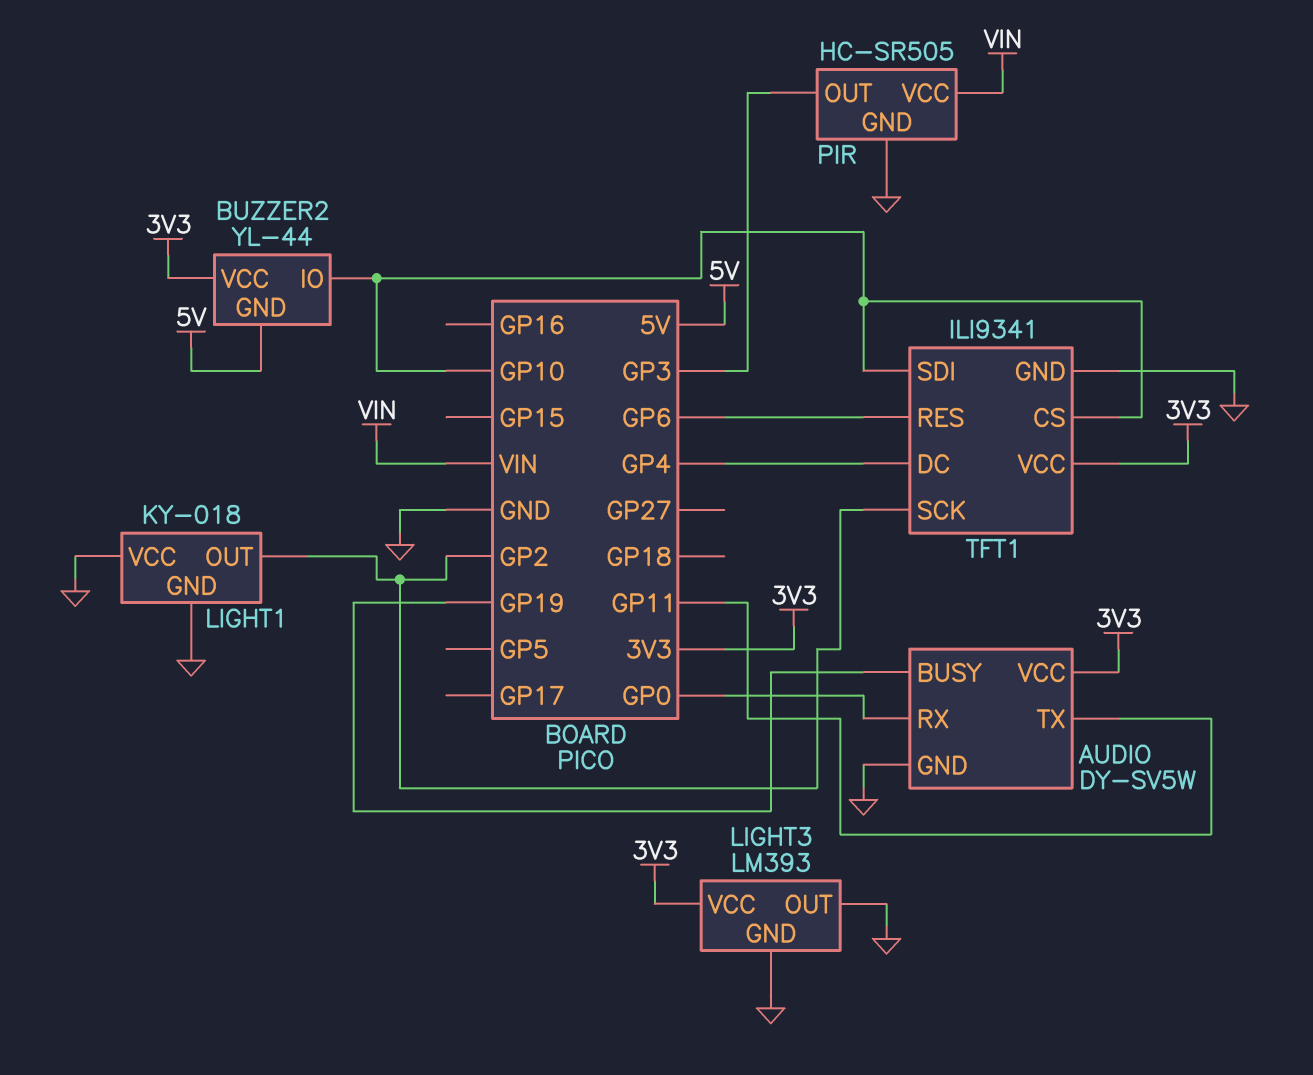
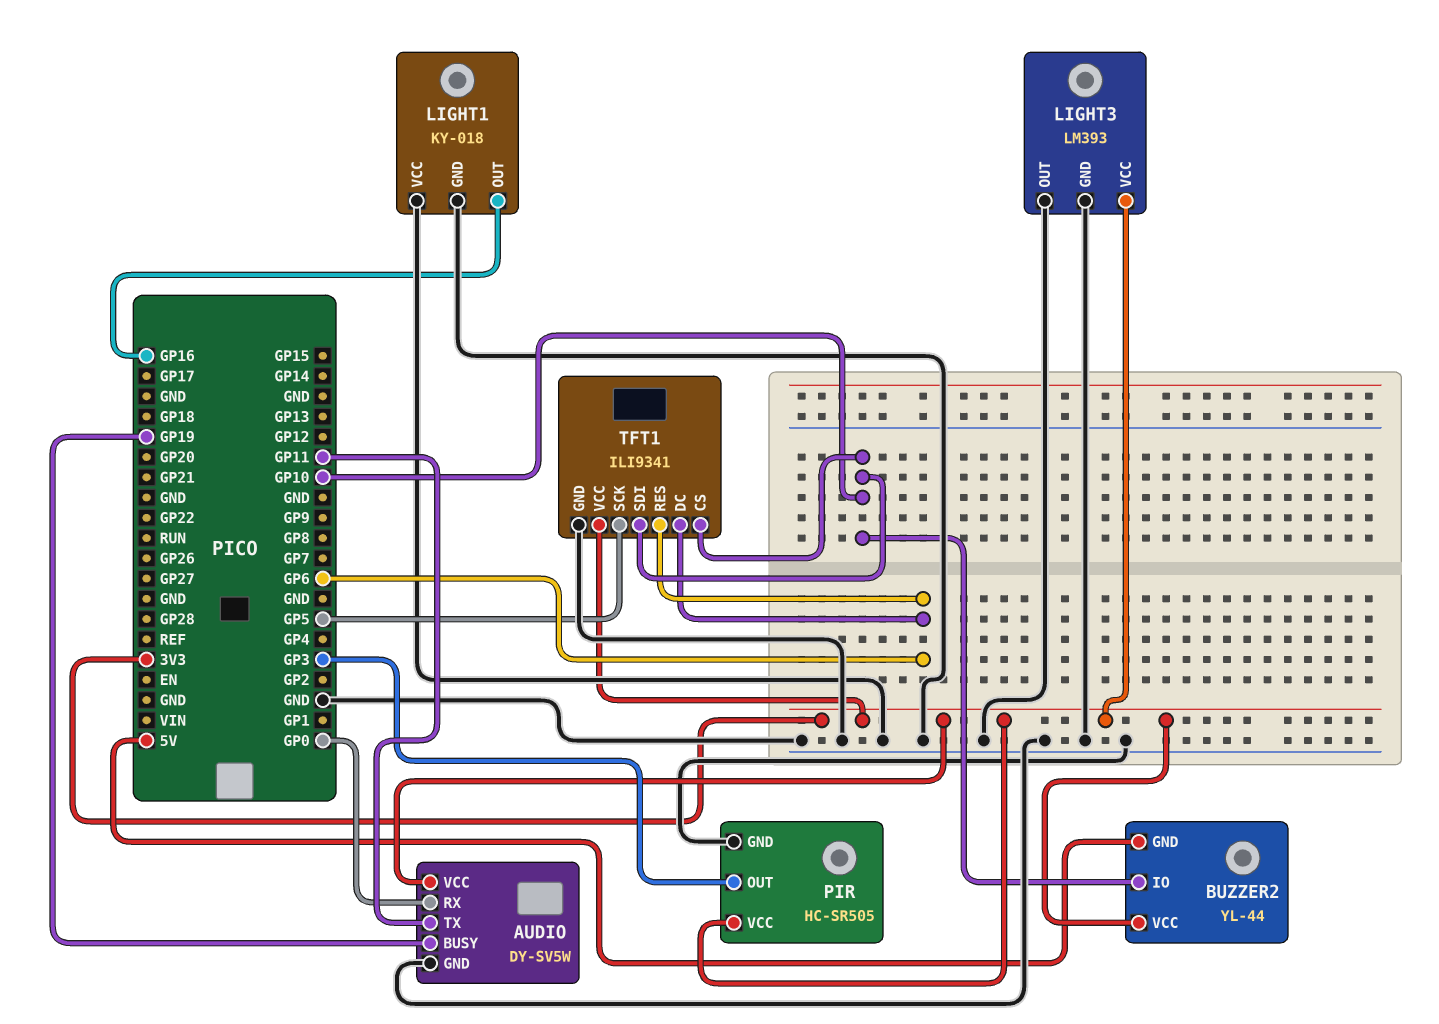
LIGHT1 pin OUT: GP2 -> GP16
PIR pin VCC: VIN -> 3V3
TFT1 pin DC: GP4 -> GP6
TFT1 pin SCK: GP2 -> GP5

